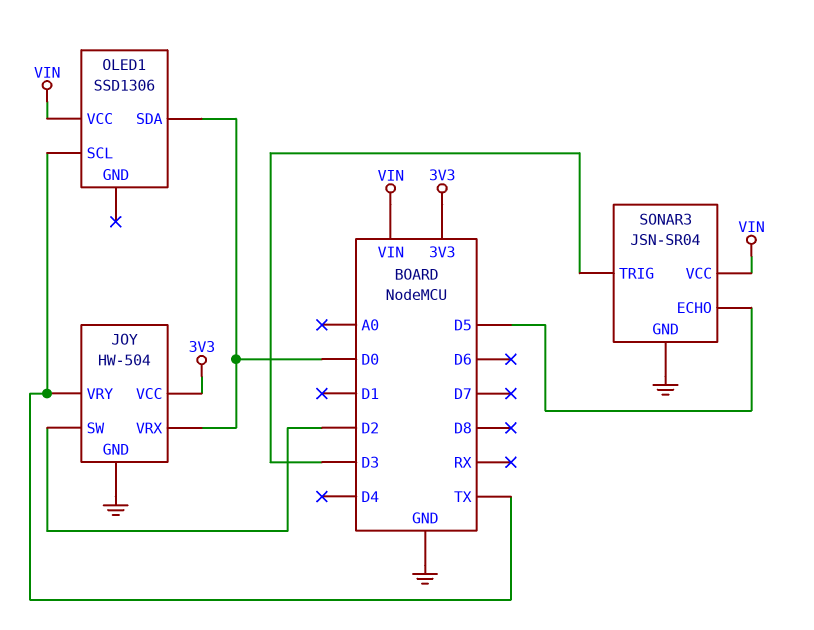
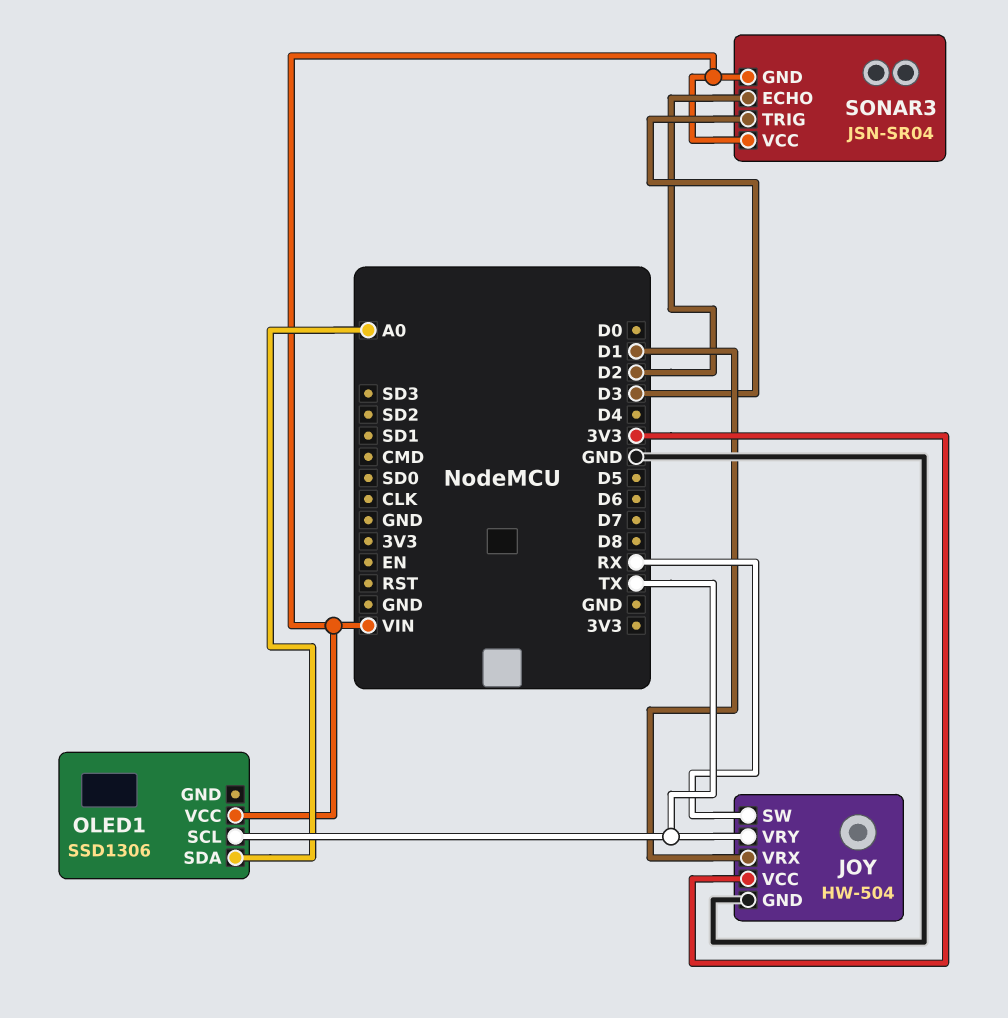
JOY pin SW: D2 -> RX
JOY pin VRX: D0 -> D1
OLED1 pin SDA: D0 -> A0
SONAR3 pin ECHO: D5 -> D2
SONAR3 pin GND: GND -> VIN

